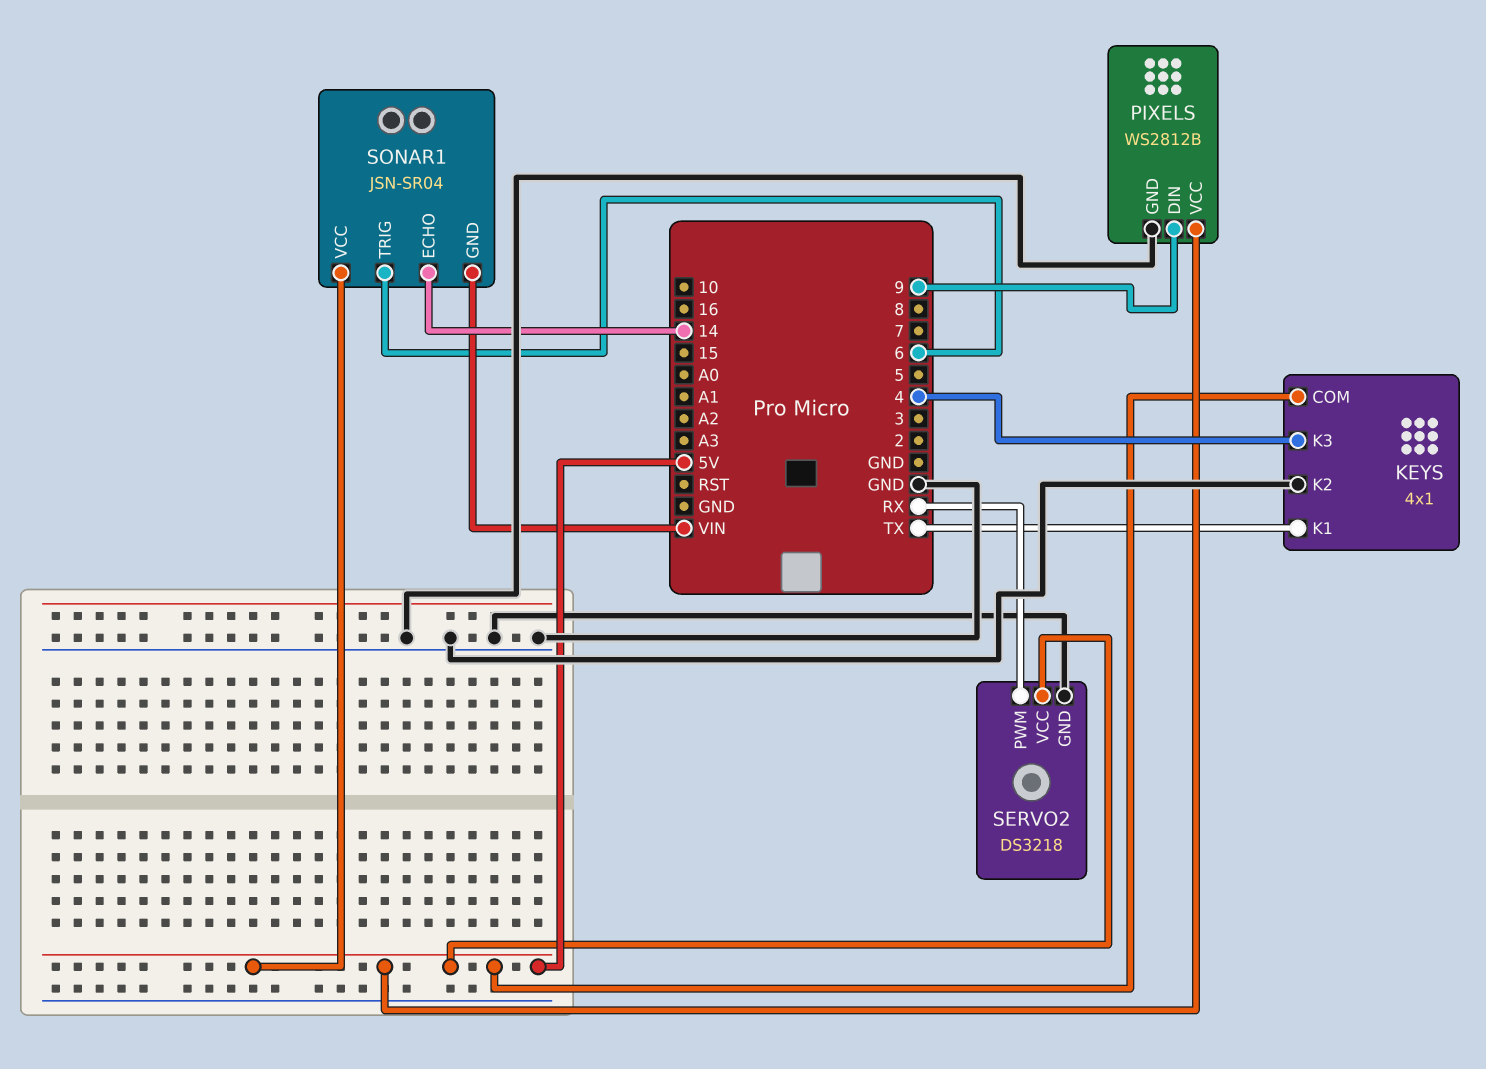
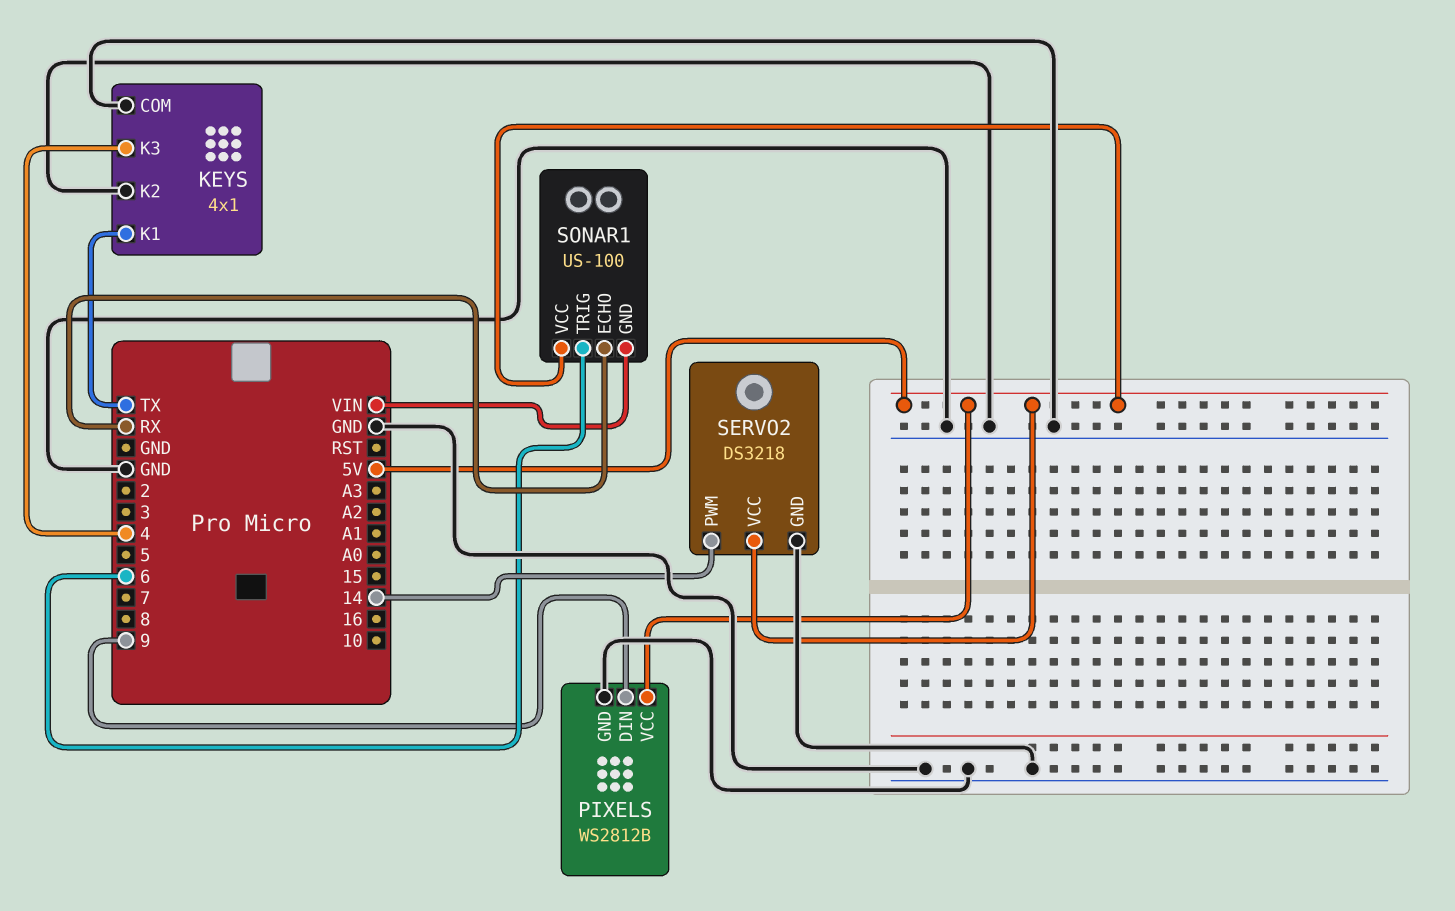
KEYS pin COM: 5V -> GND
SERVO2 pin PWM: RX -> 14
SONAR1: JSN-SR04 -> US-100
SONAR1 pin ECHO: 14 -> RX

